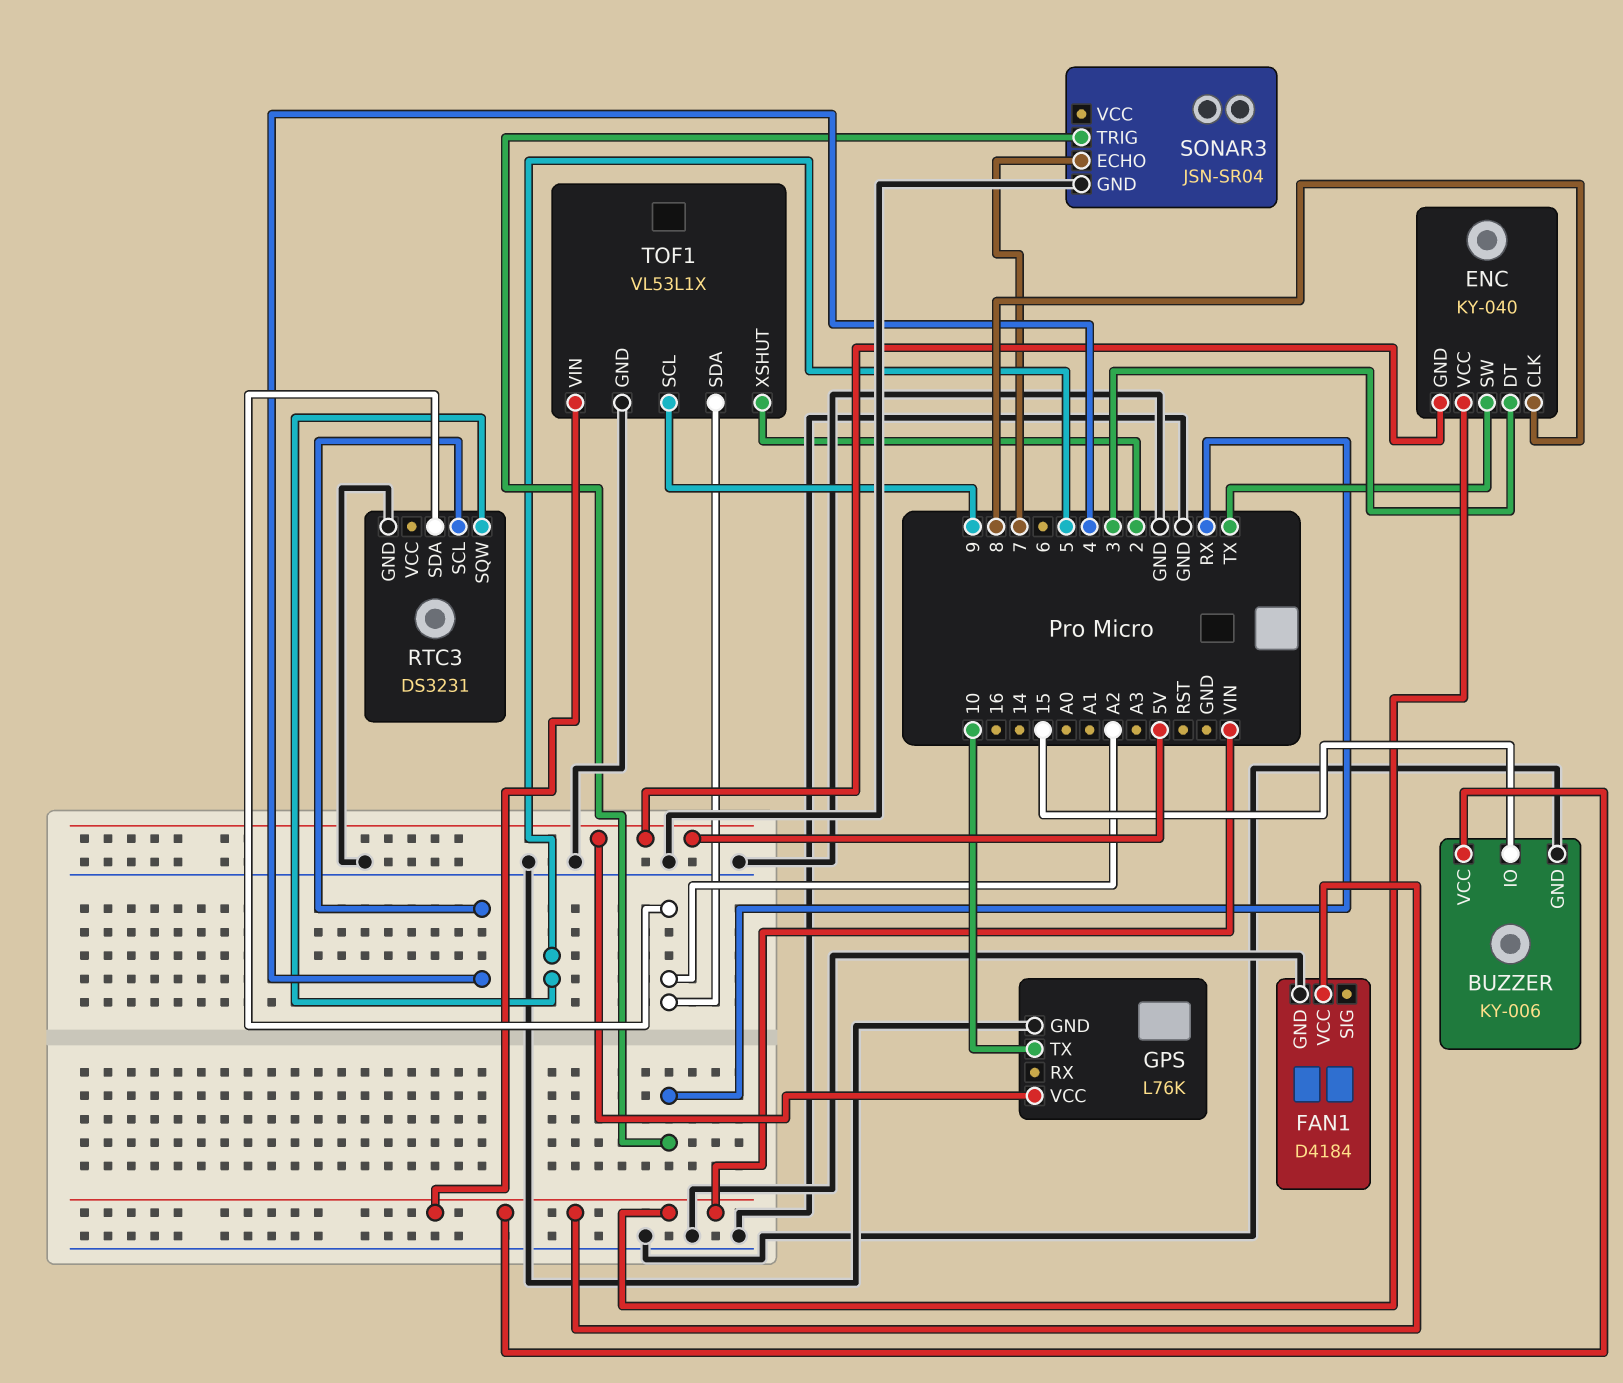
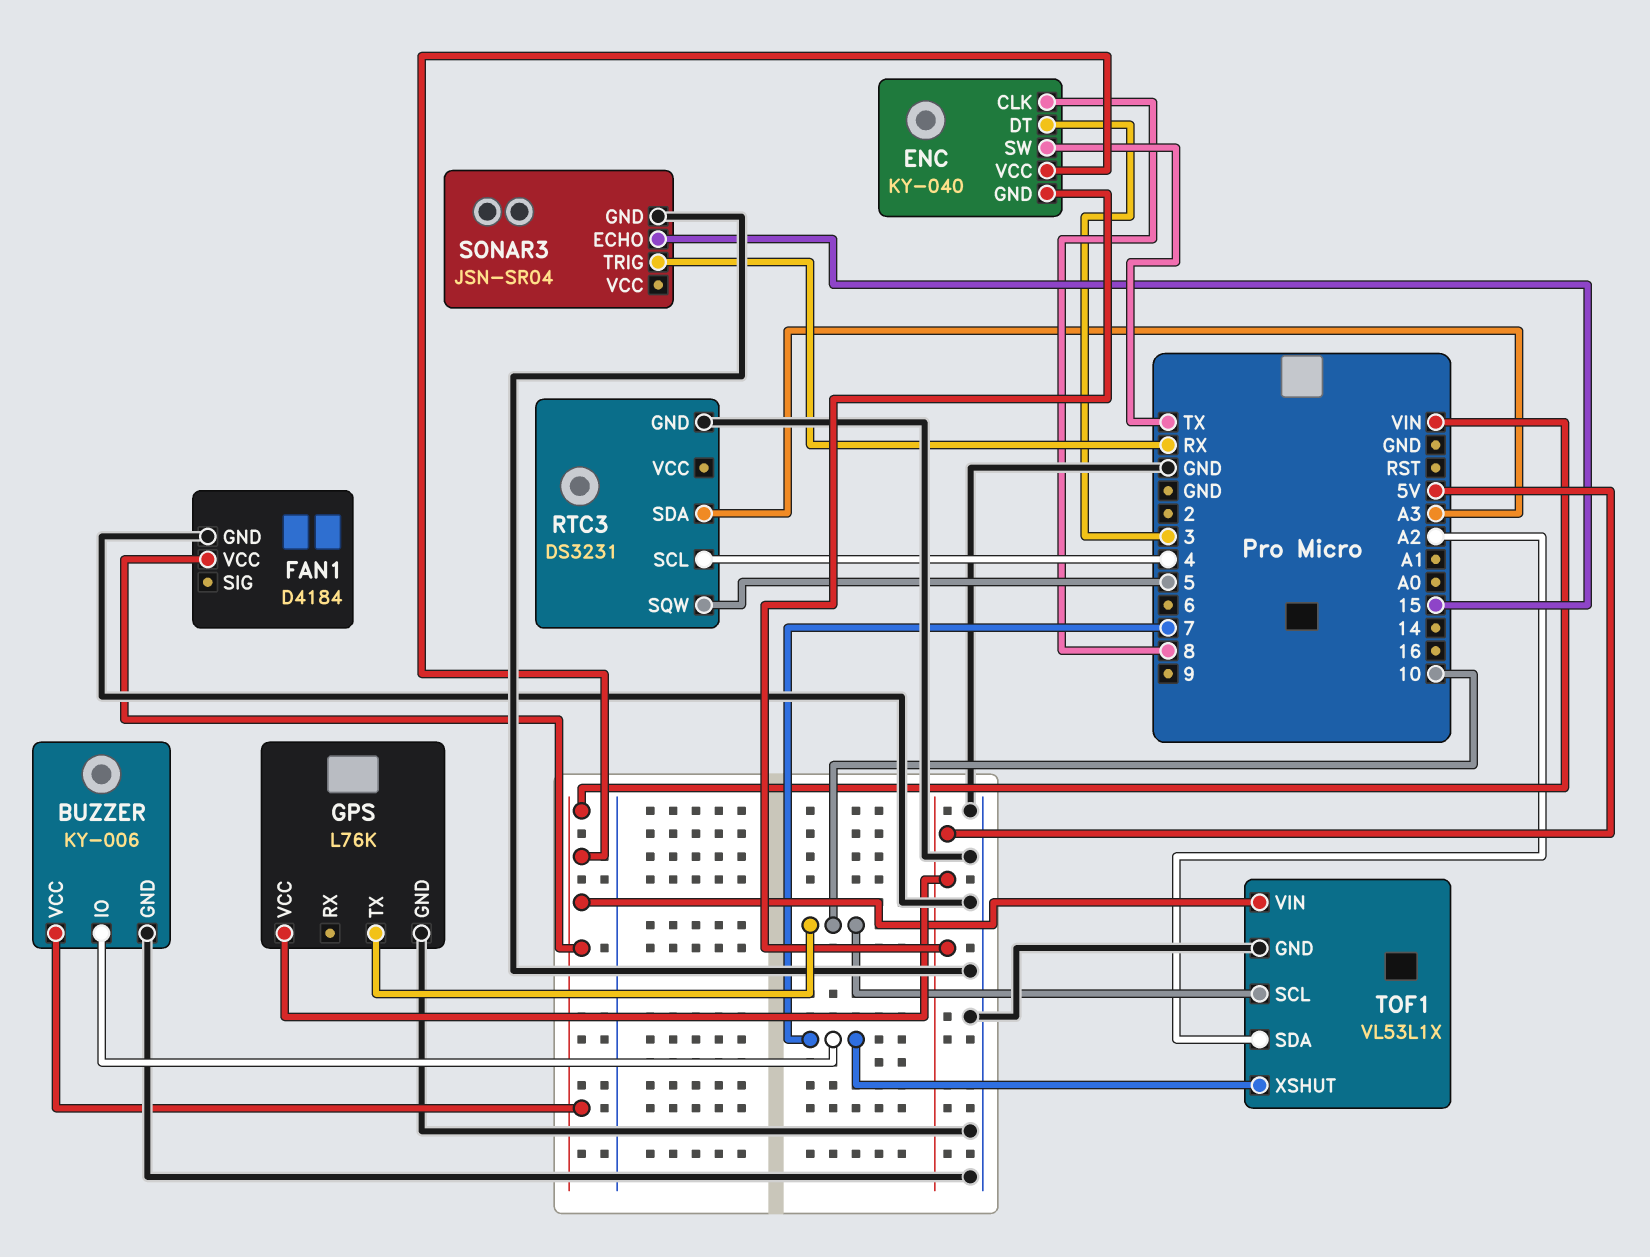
BUZZER pin IO: 15 -> 7
RTC3 pin SDA: A2 -> A3
SONAR3 pin ECHO: 7 -> 15
TOF1 pin SCL: 9 -> 10
TOF1 pin XSHUT: 2 -> 7

